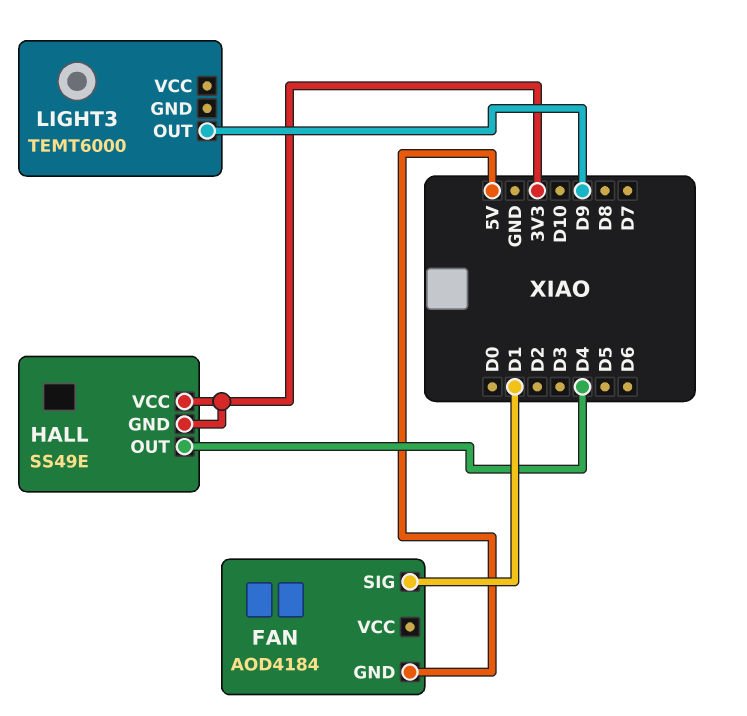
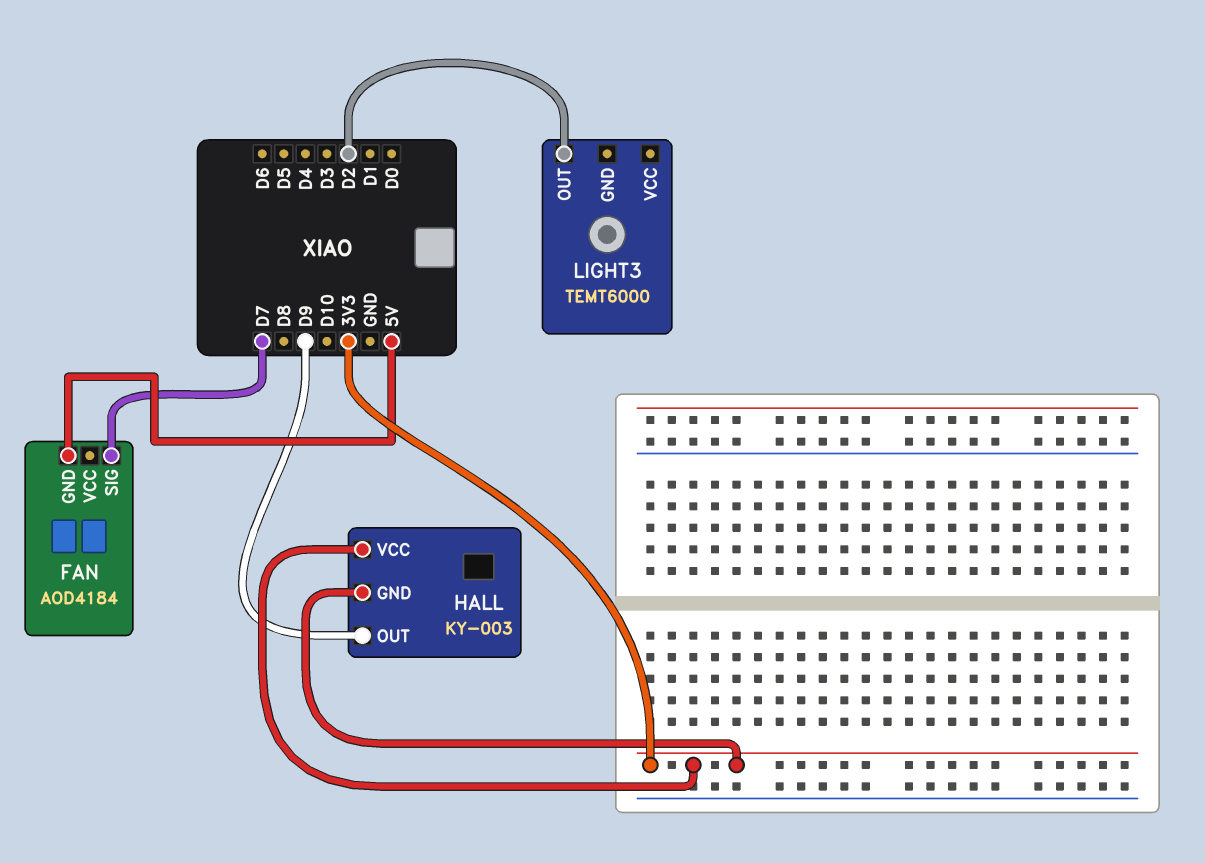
FAN pin SIG: D1 -> D7
HALL: SS49E -> KY-003
HALL pin OUT: D4 -> D9
LIGHT3 pin OUT: D9 -> D2

